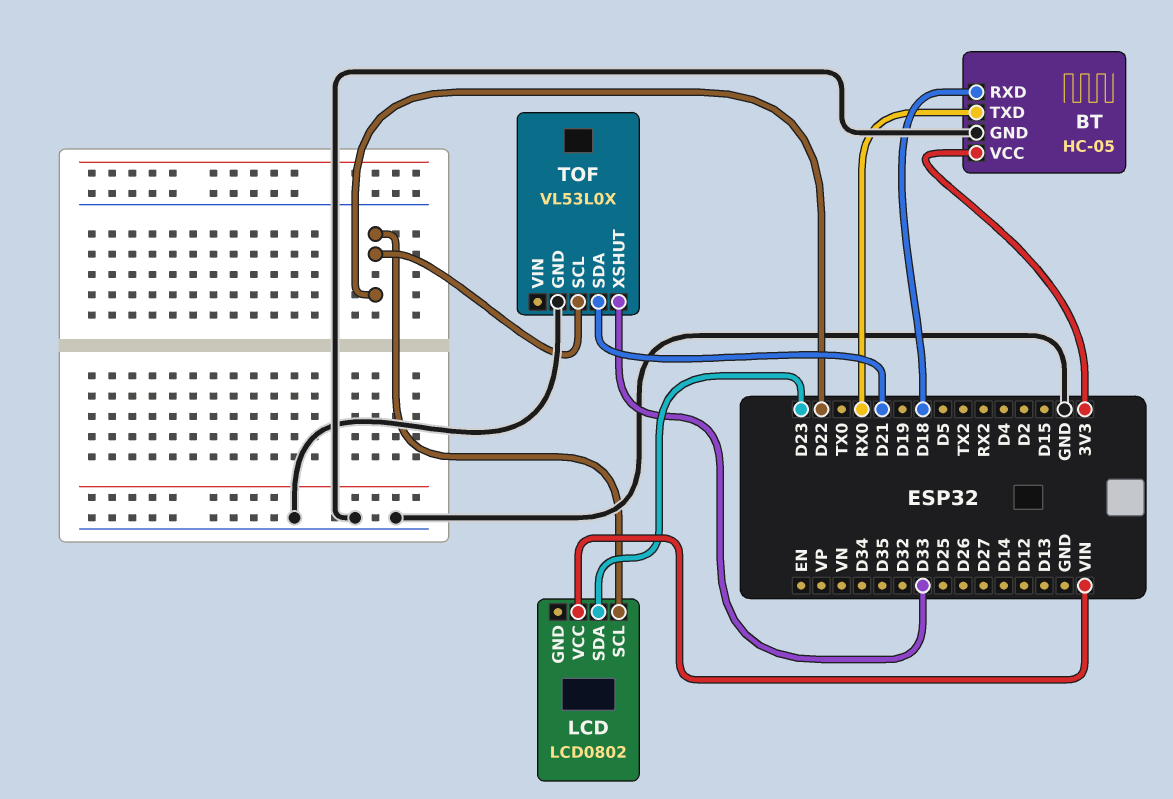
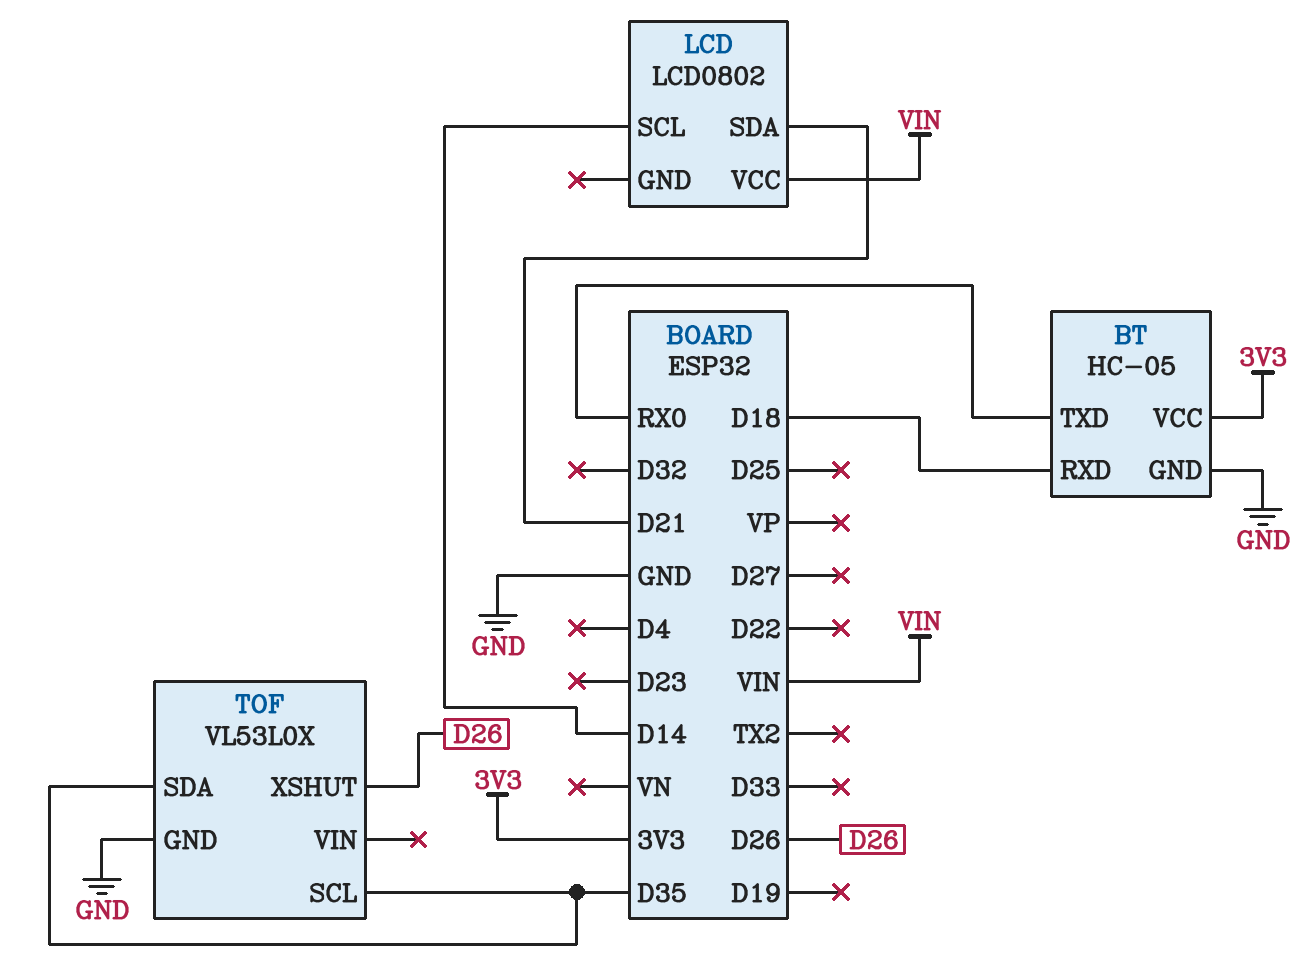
LCD pin SCL: D22 -> D14
LCD pin SDA: D23 -> D21
TOF pin SCL: D22 -> D35
TOF pin SDA: D21 -> D35
TOF pin XSHUT: D33 -> D26

